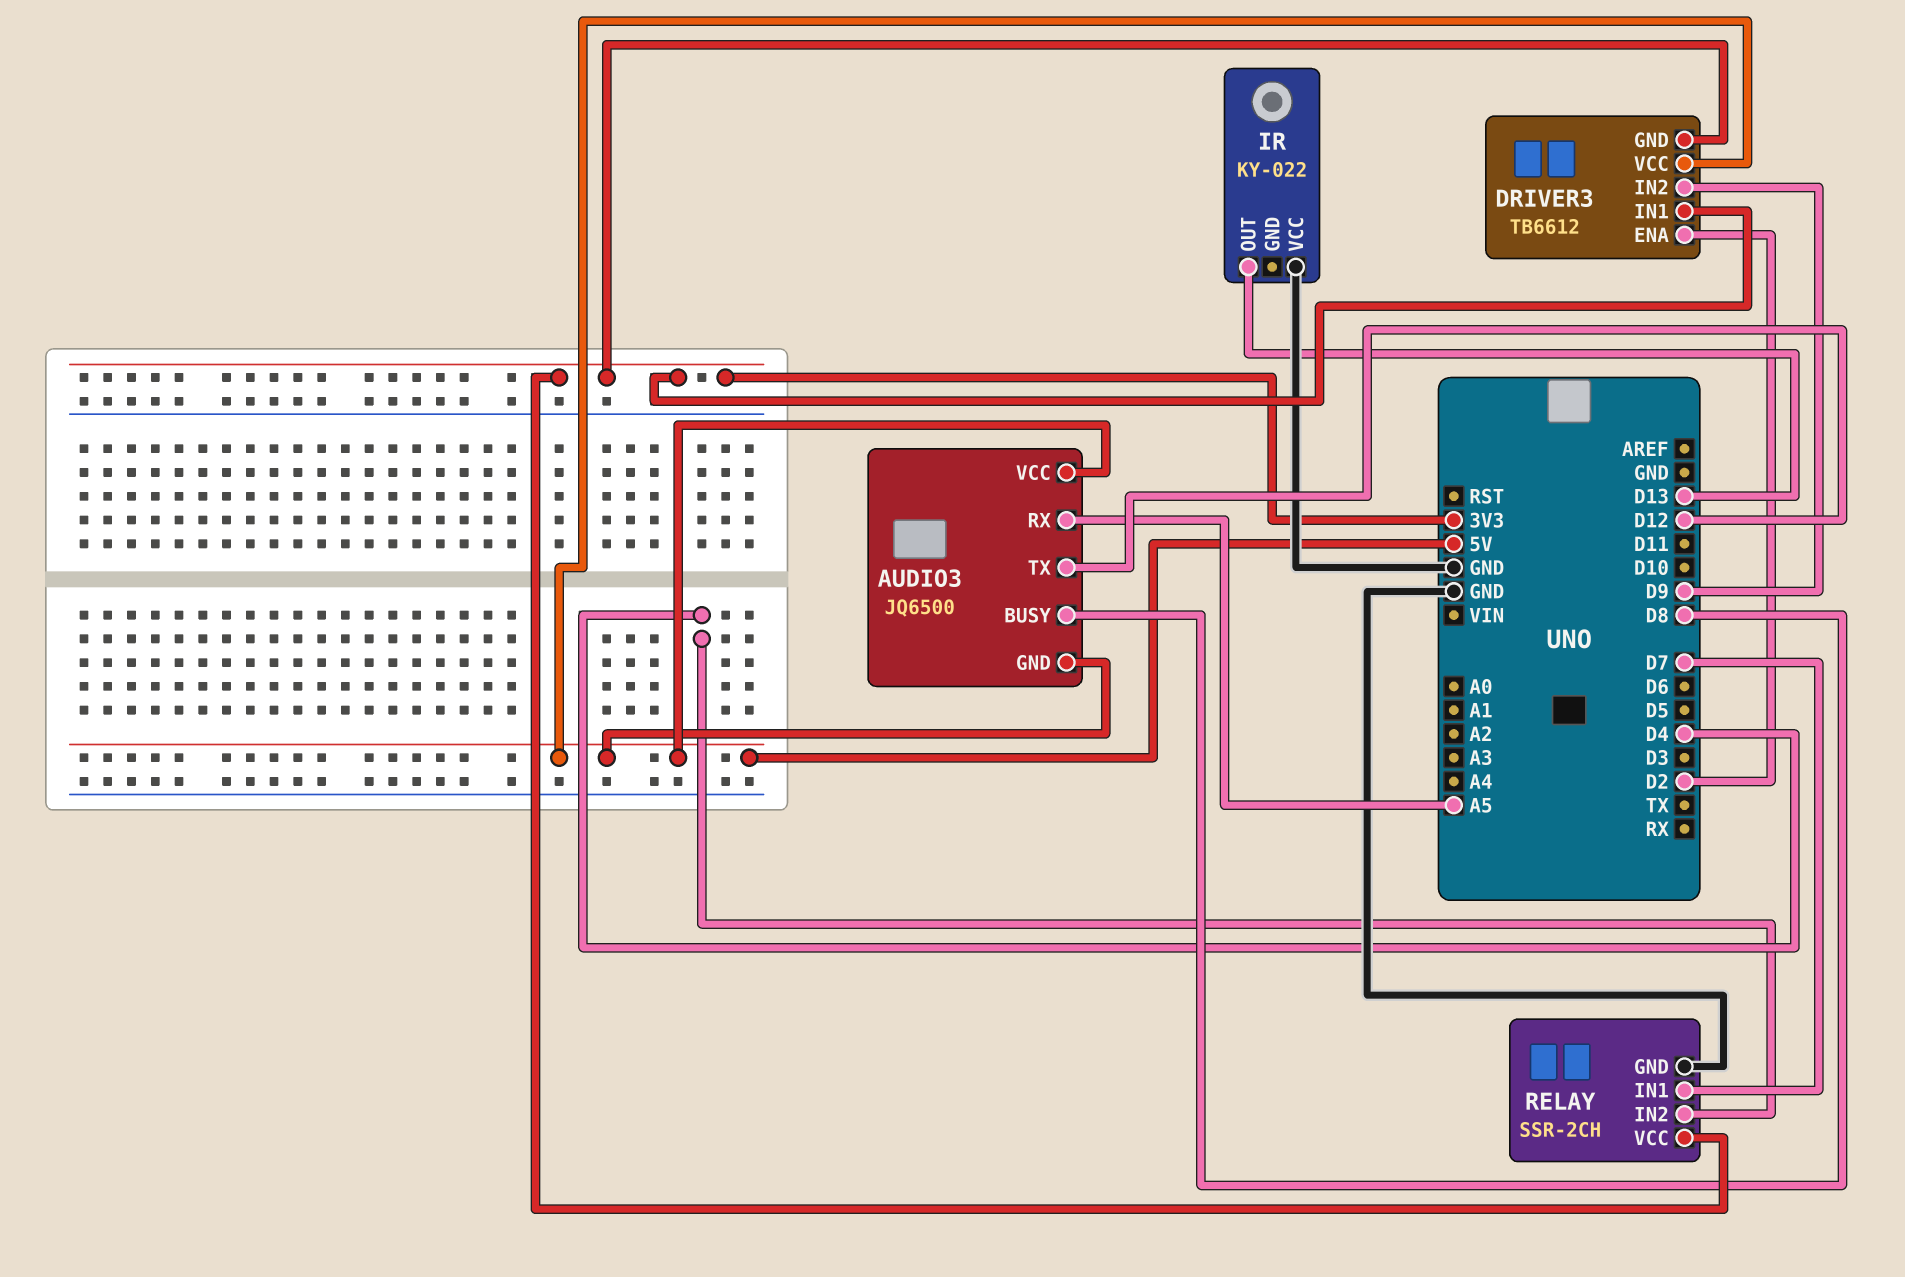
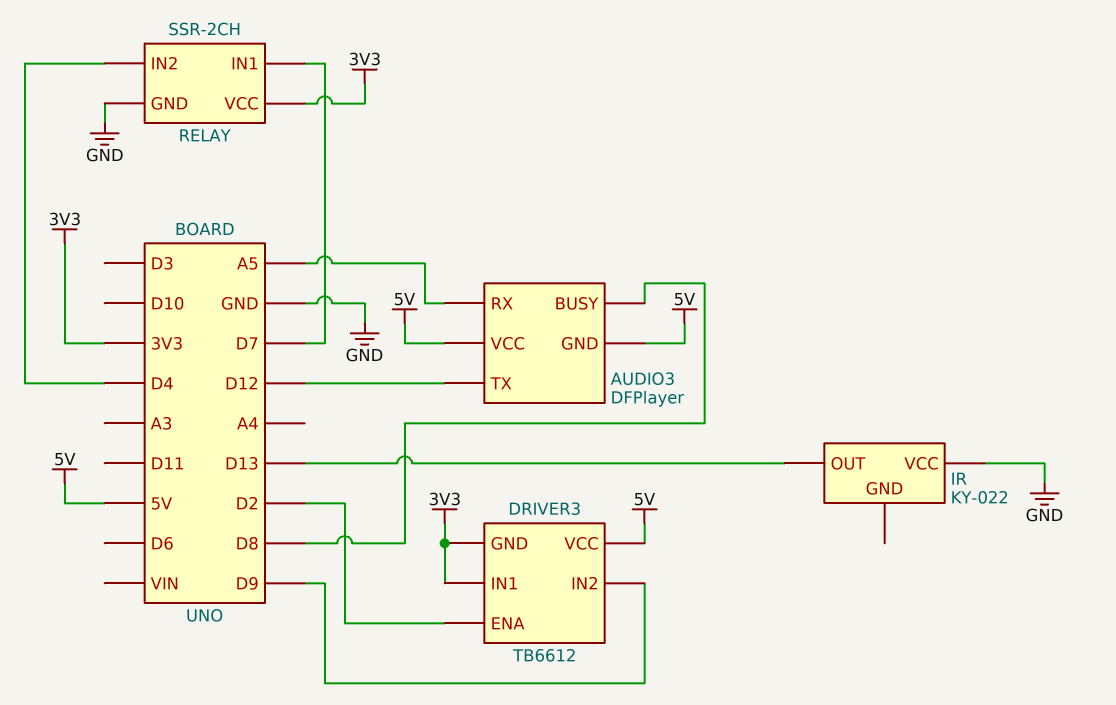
AUDIO3: JQ6500 -> DFPlayer

